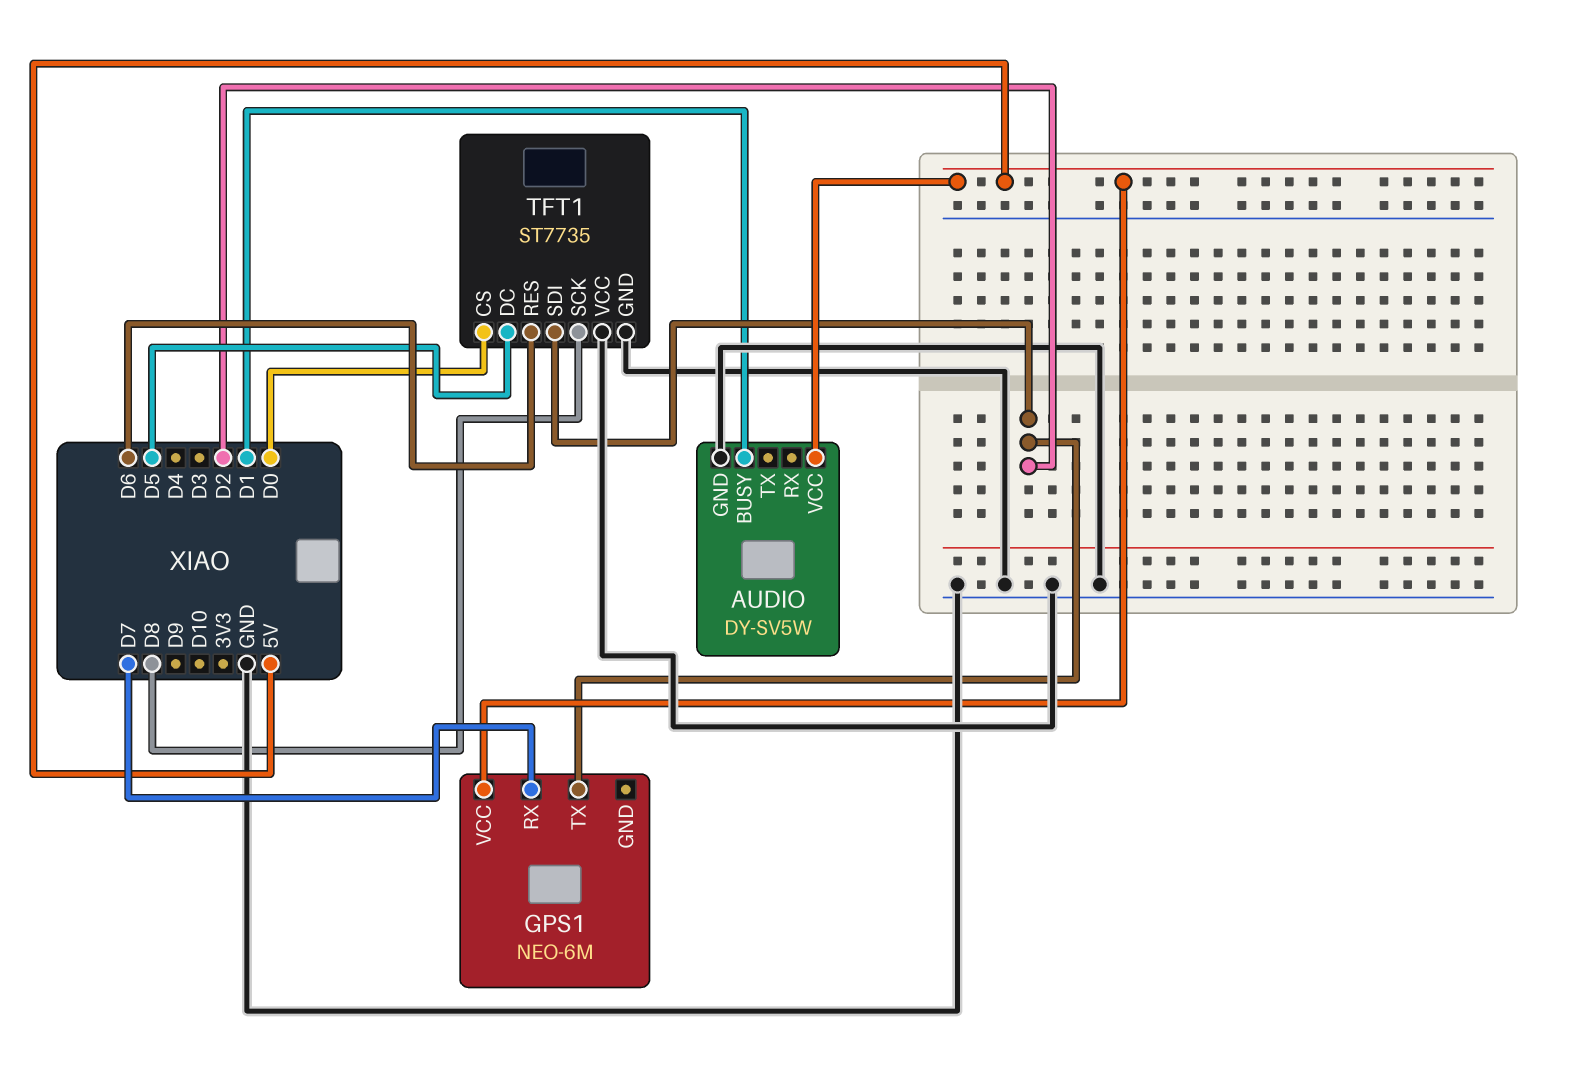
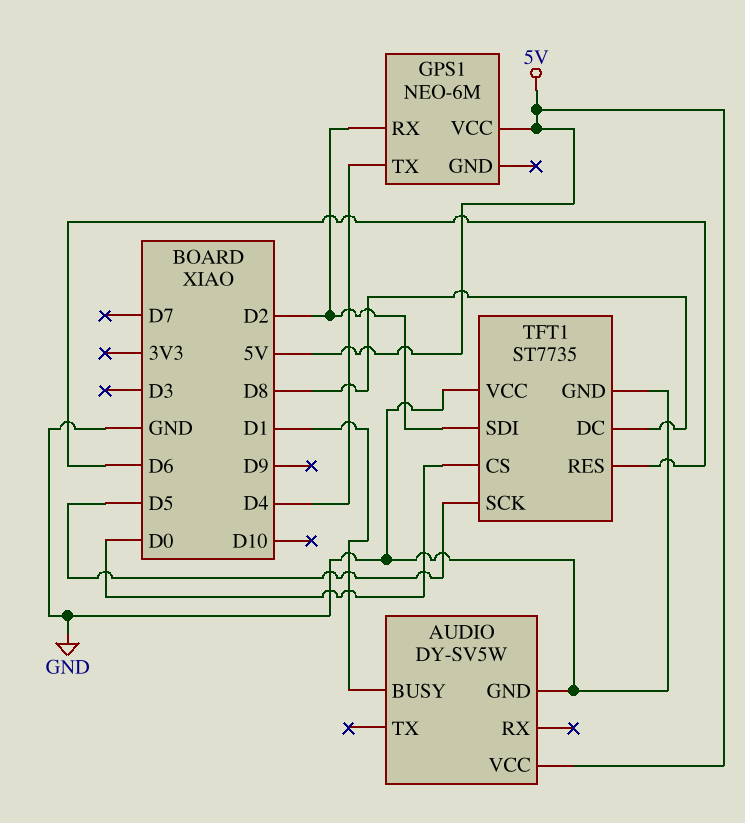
GPS1 pin RX: D7 -> D2
GPS1 pin TX: D2 -> D4
TFT1 pin DC: D5 -> D8
TFT1 pin SCK: D8 -> D5

